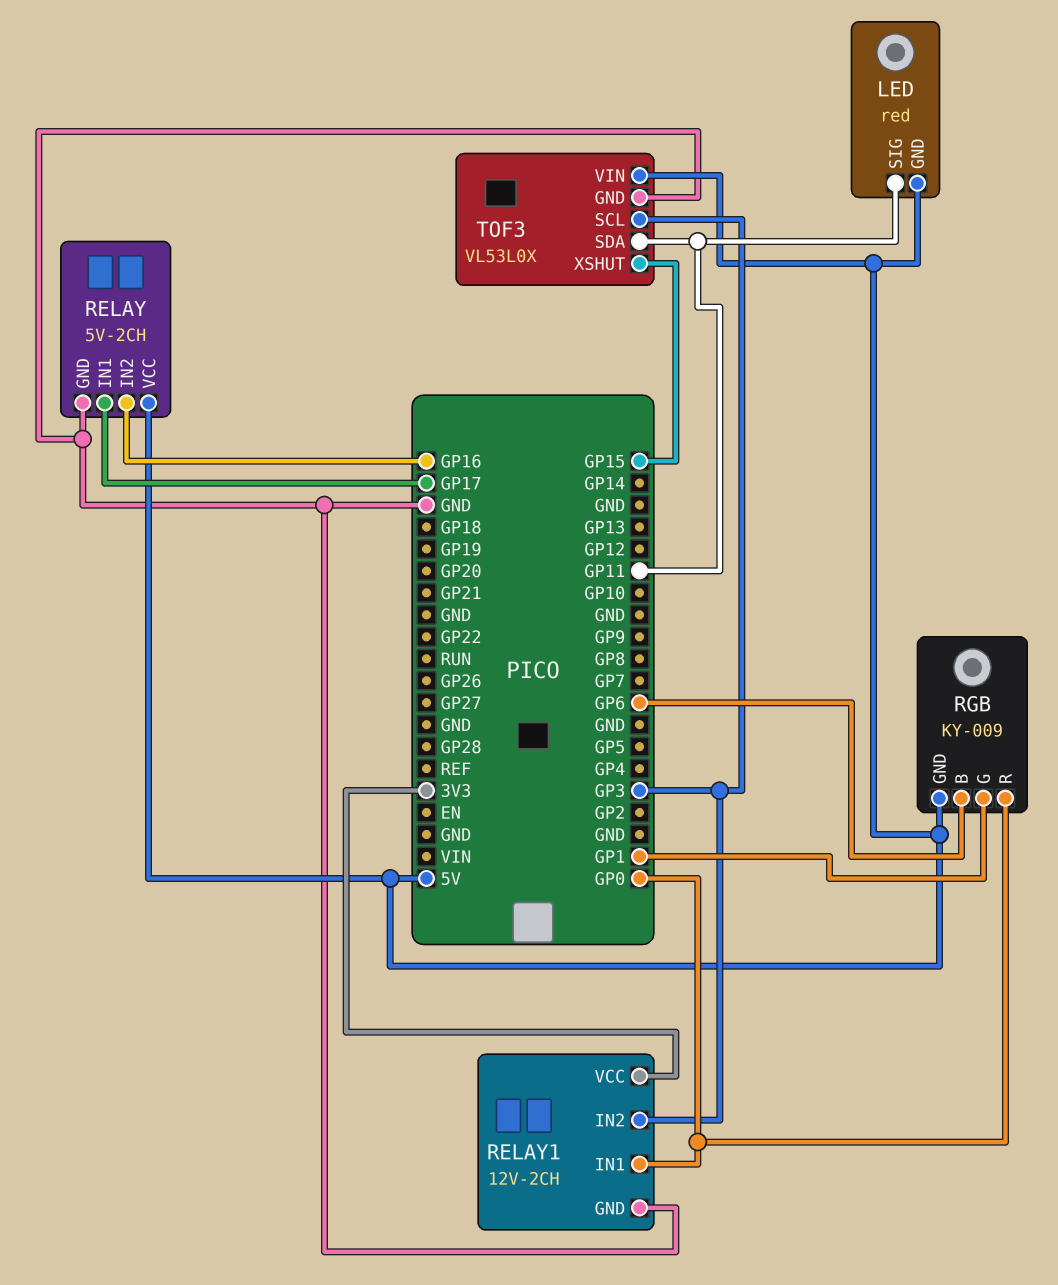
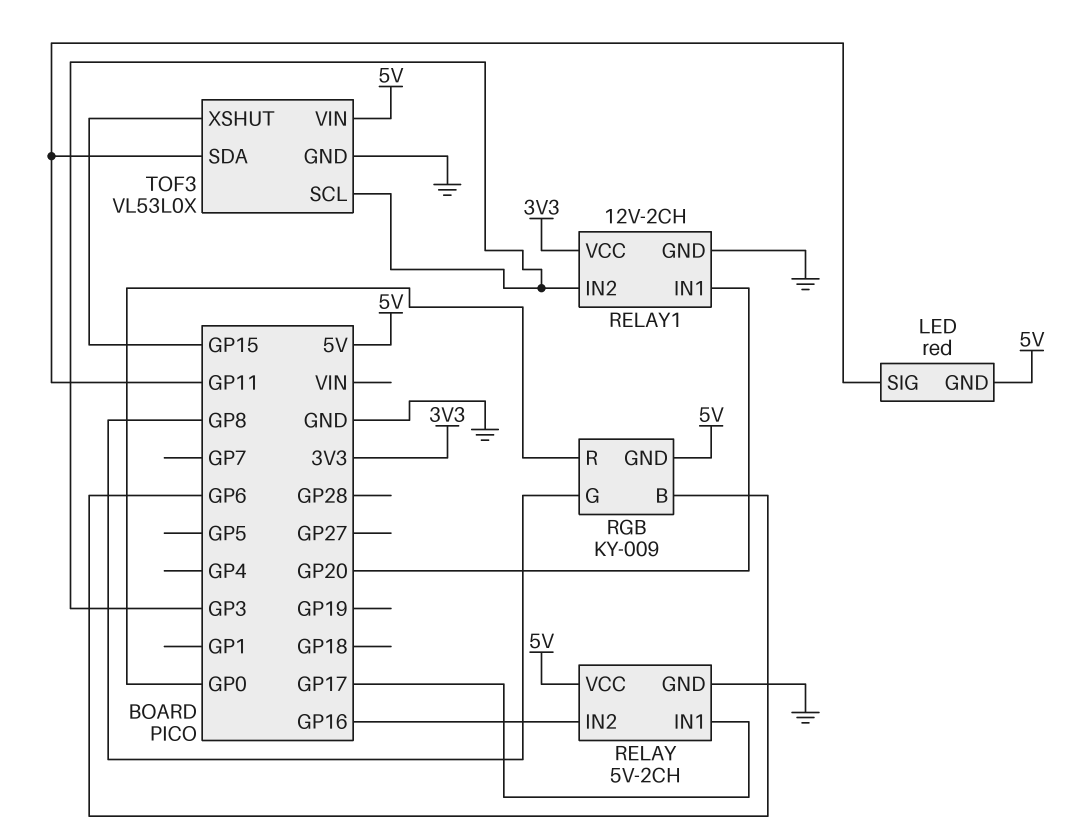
RELAY1 pin IN1: GP0 -> GP20
RGB pin G: GP1 -> GP8

